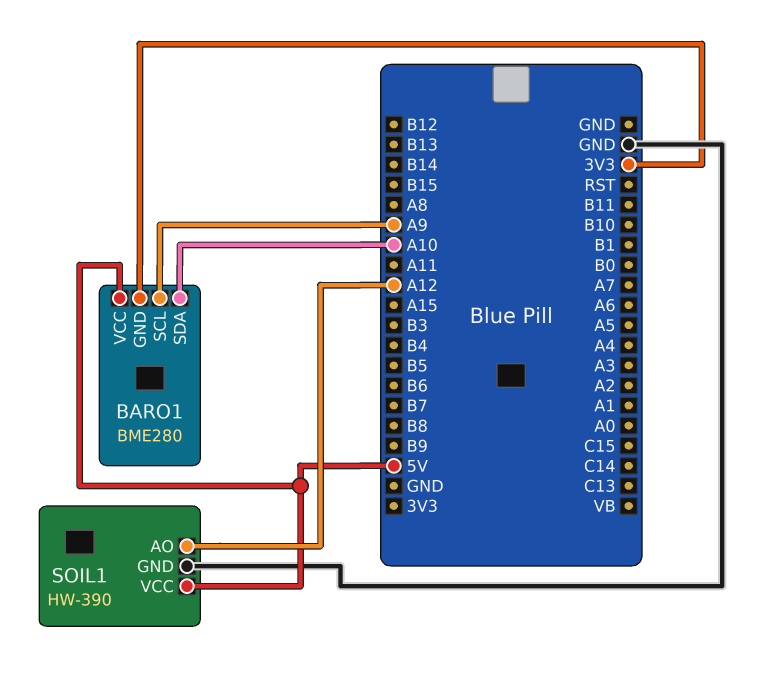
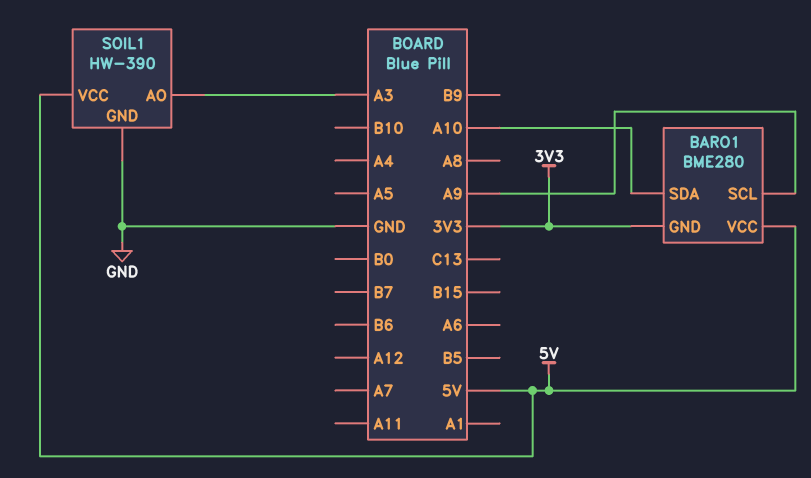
SOIL1 pin AO: A12 -> A3

